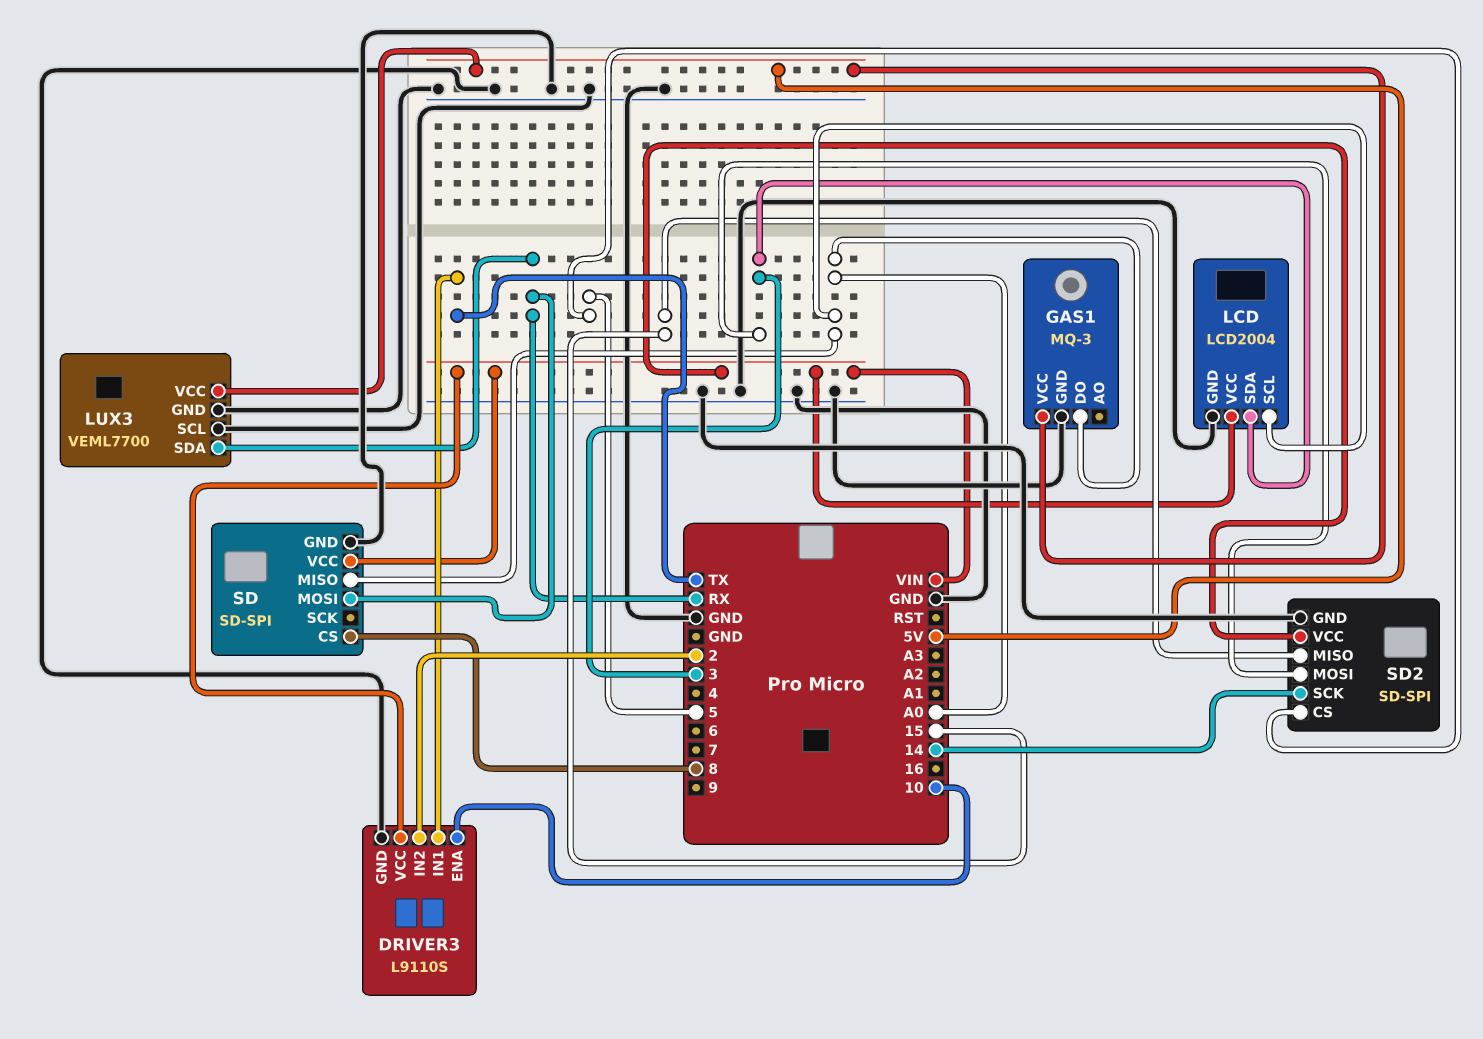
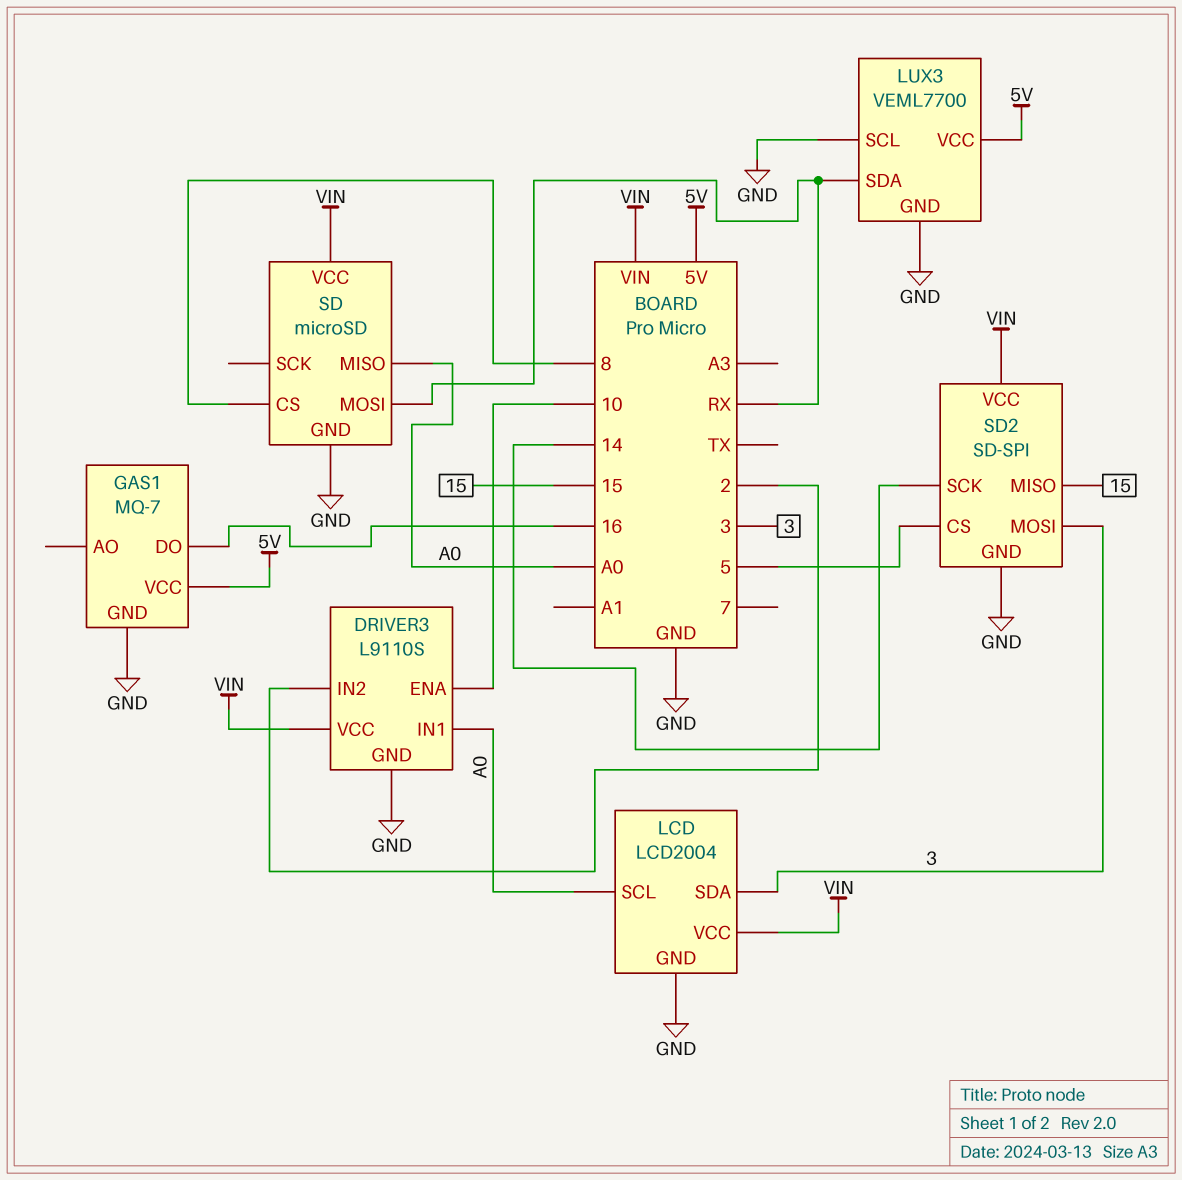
DRIVER3 pin IN1: TX -> A0
GAS1: MQ-3 -> MQ-7
GAS1 pin DO: A0 -> 16
SD: SD-SPI -> microSD

